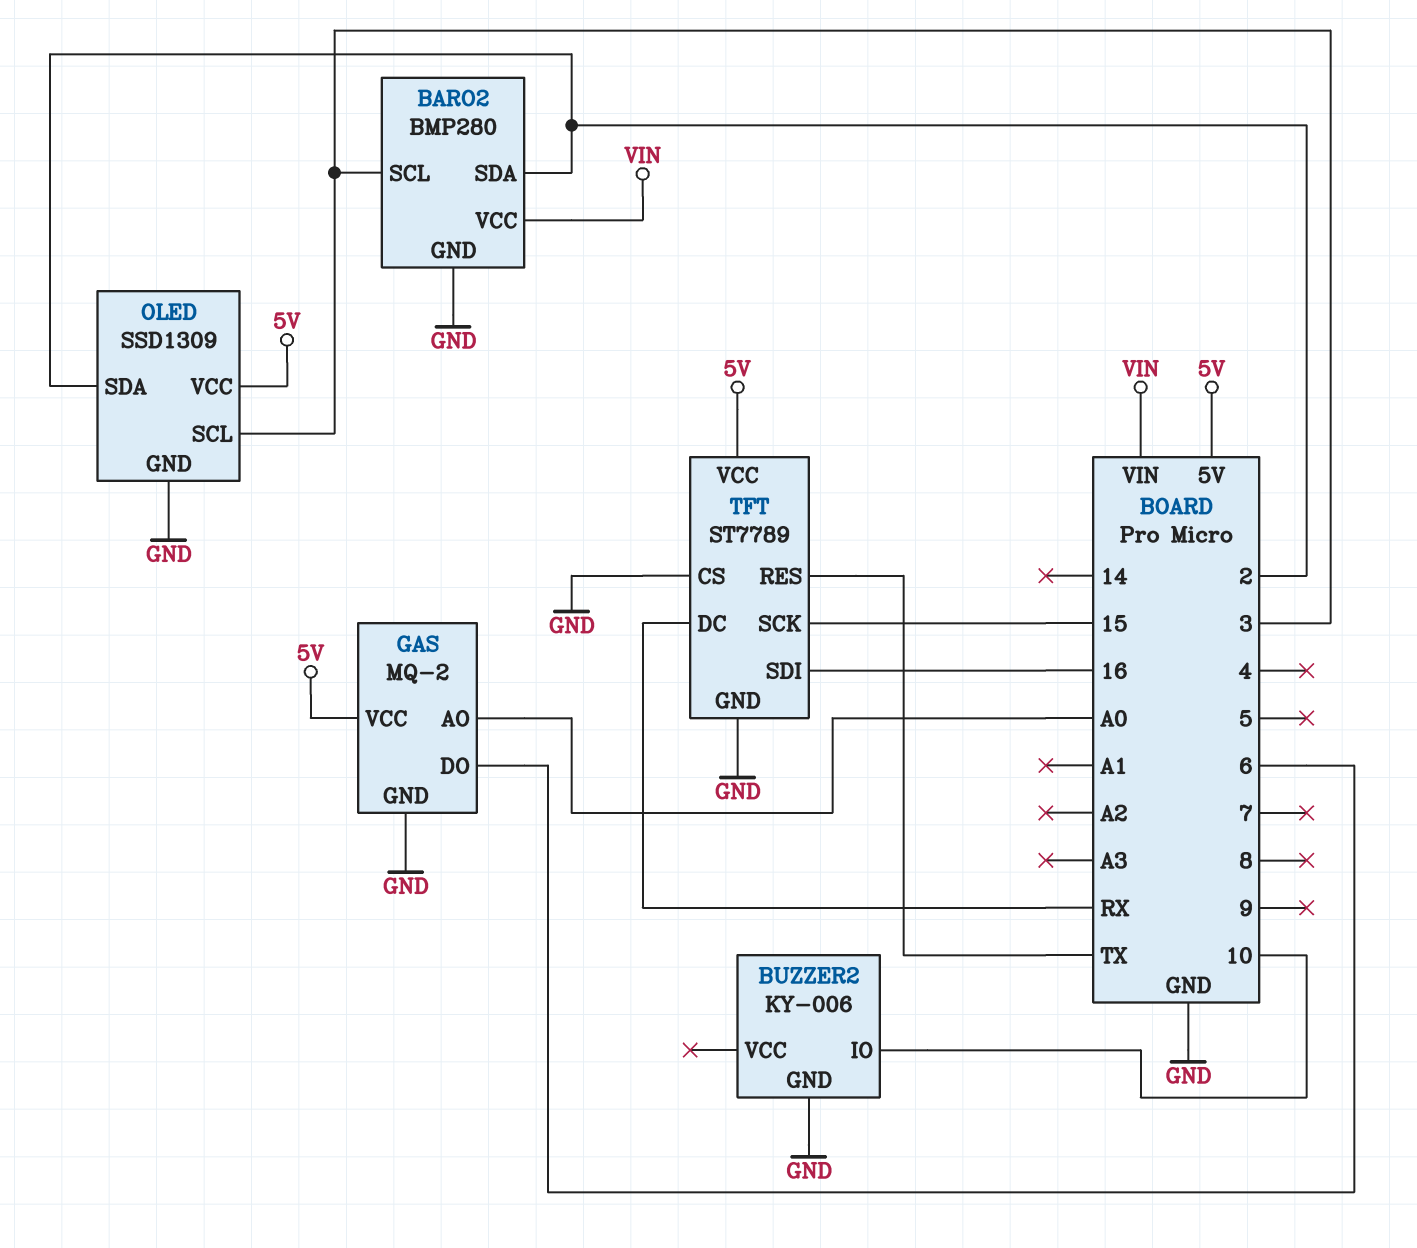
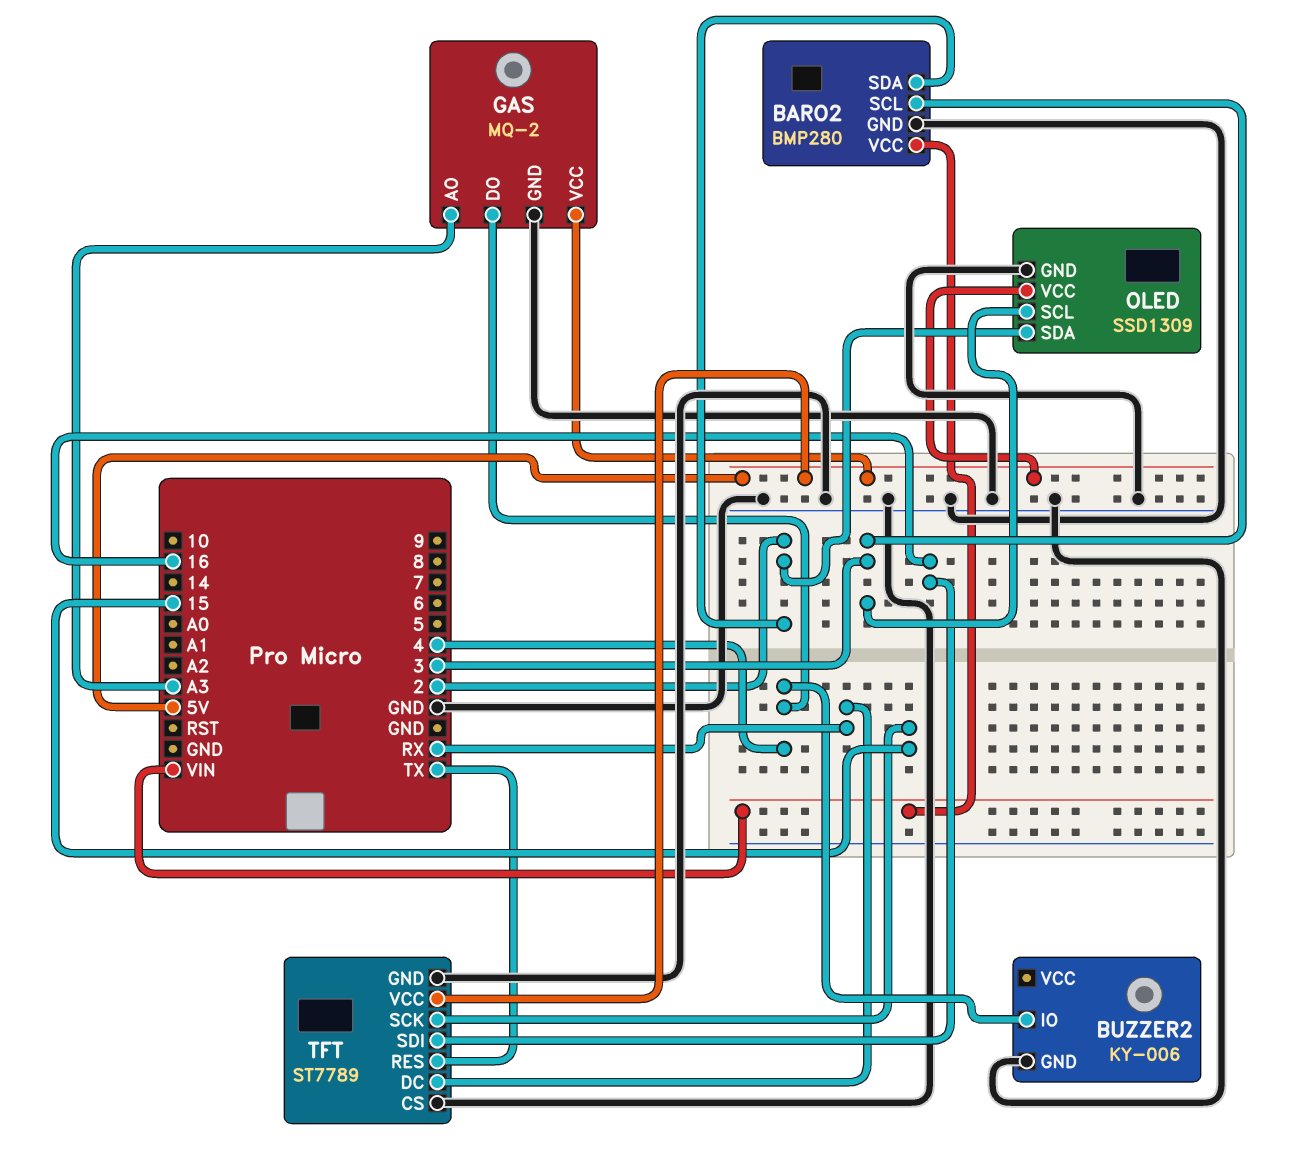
BUZZER2 pin IO: 10 -> 4
GAS pin AO: A0 -> A3
GAS pin DO: 6 -> 4

